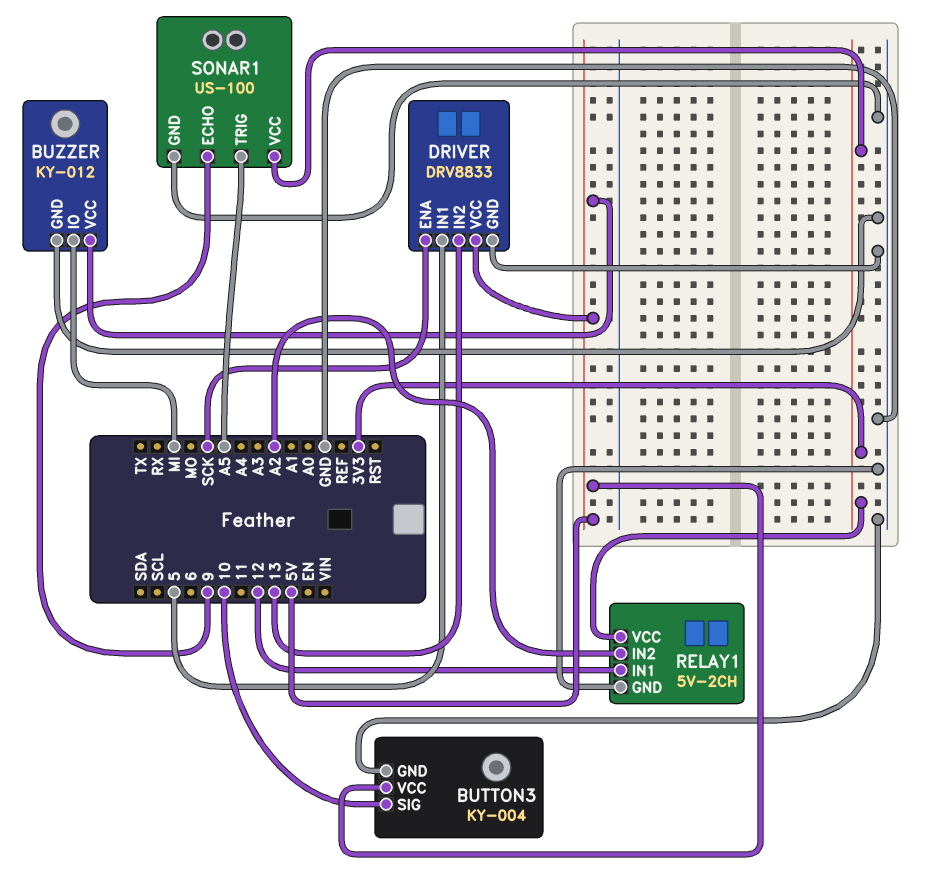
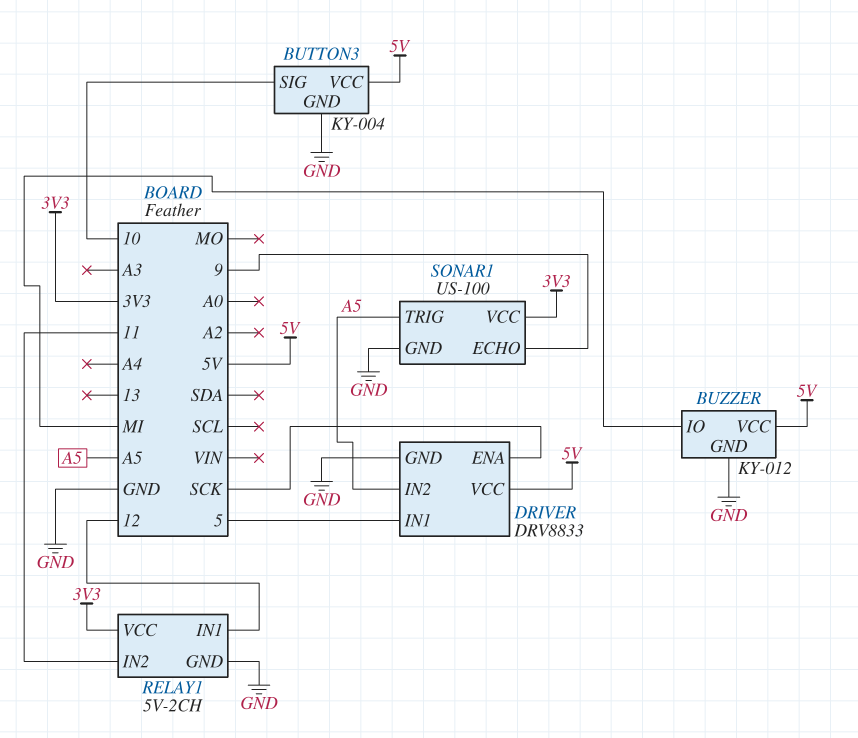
DRIVER pin IN2: 13 -> A5
RELAY1 pin IN2: A2 -> 11

